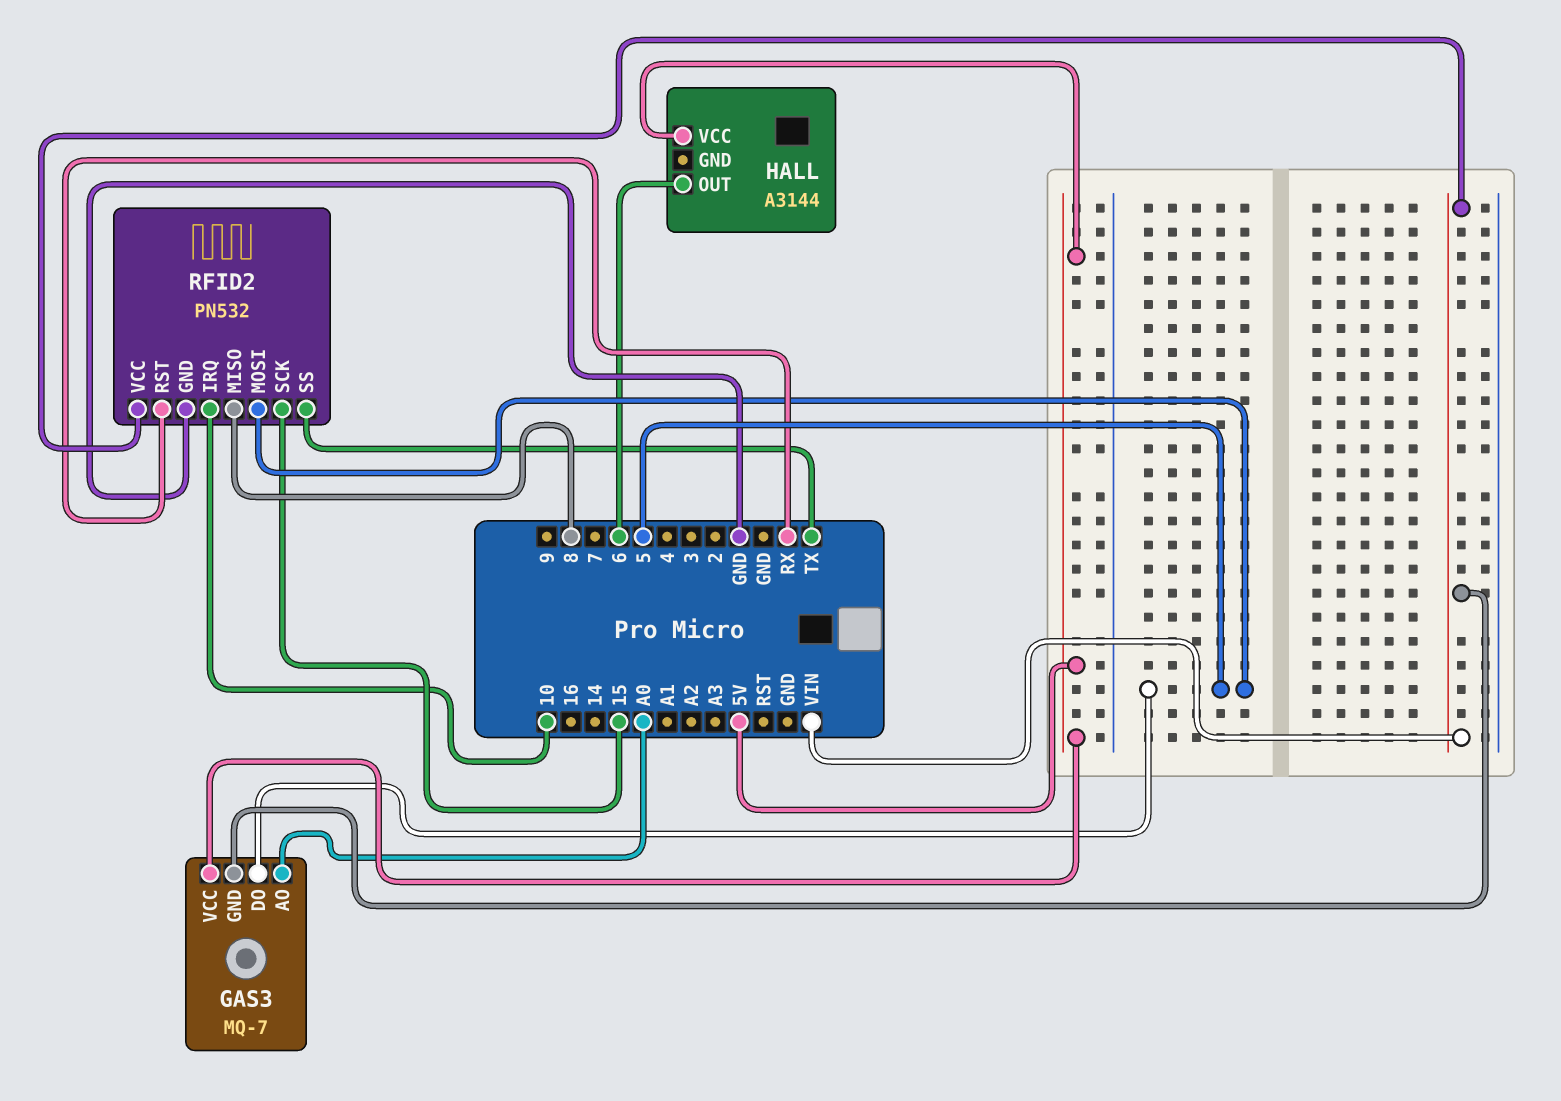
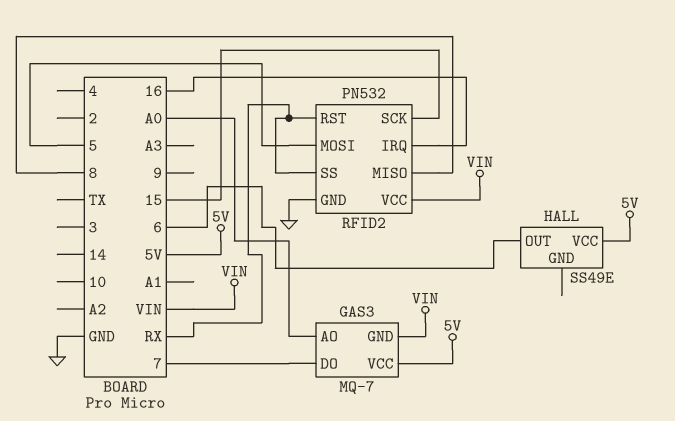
GAS3 pin DO: 5 -> 7
HALL: A3144 -> SS49E
RFID2 pin IRQ: 10 -> 16
RFID2 pin SS: TX -> RX

